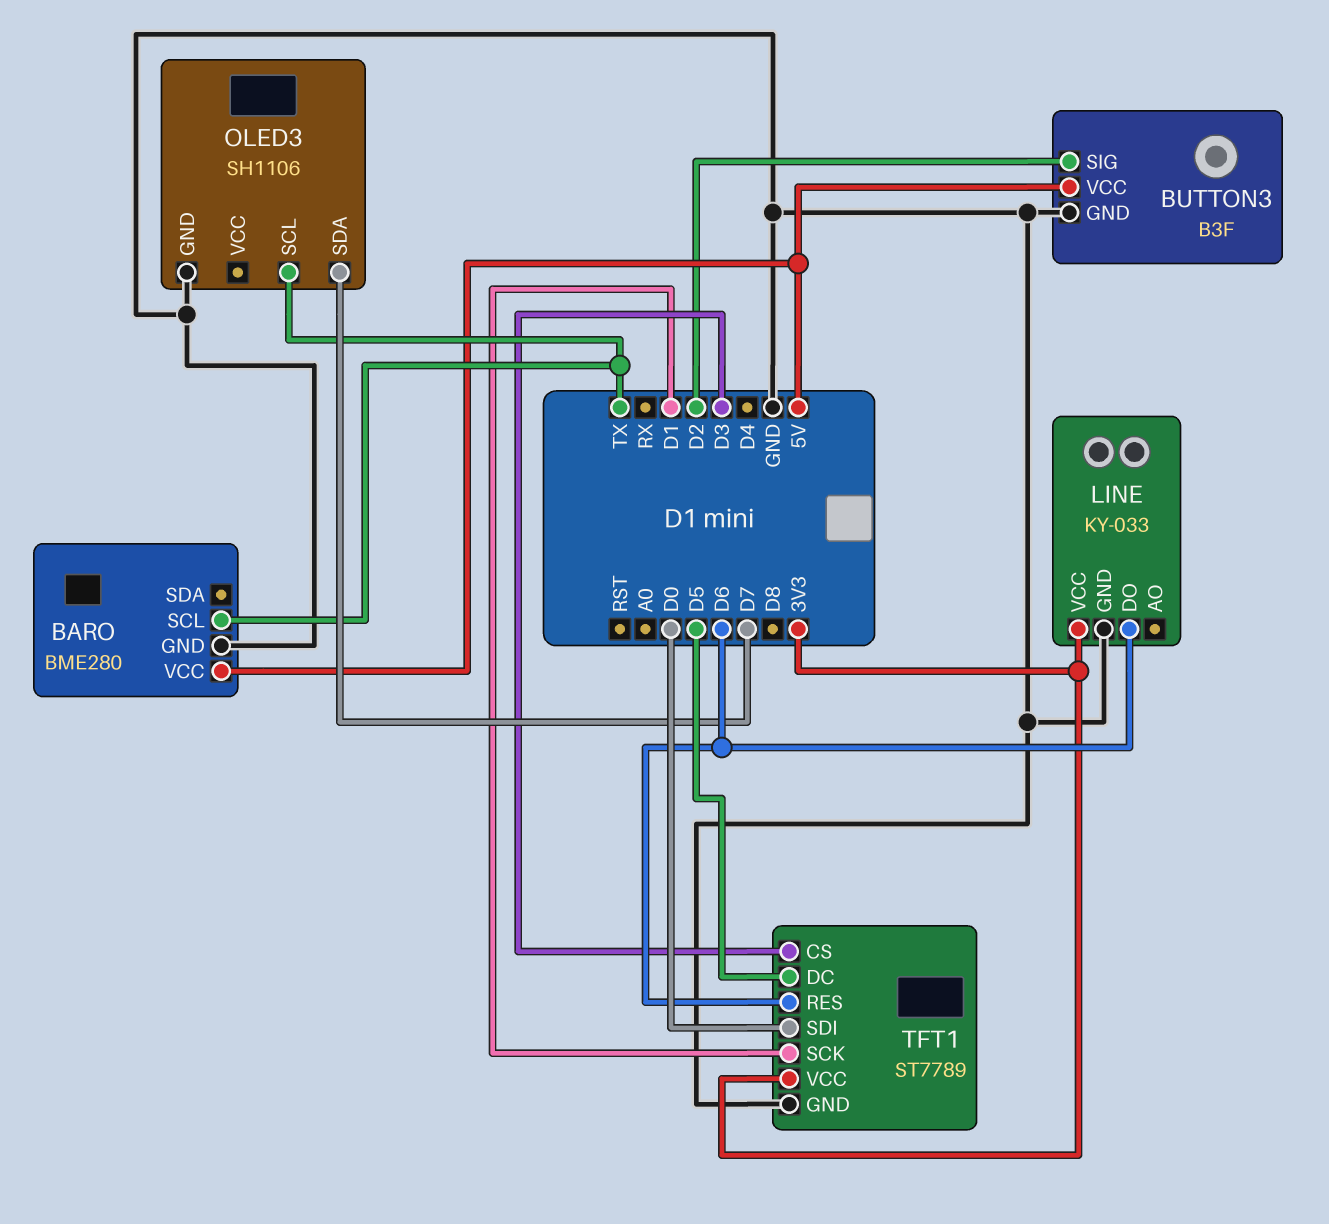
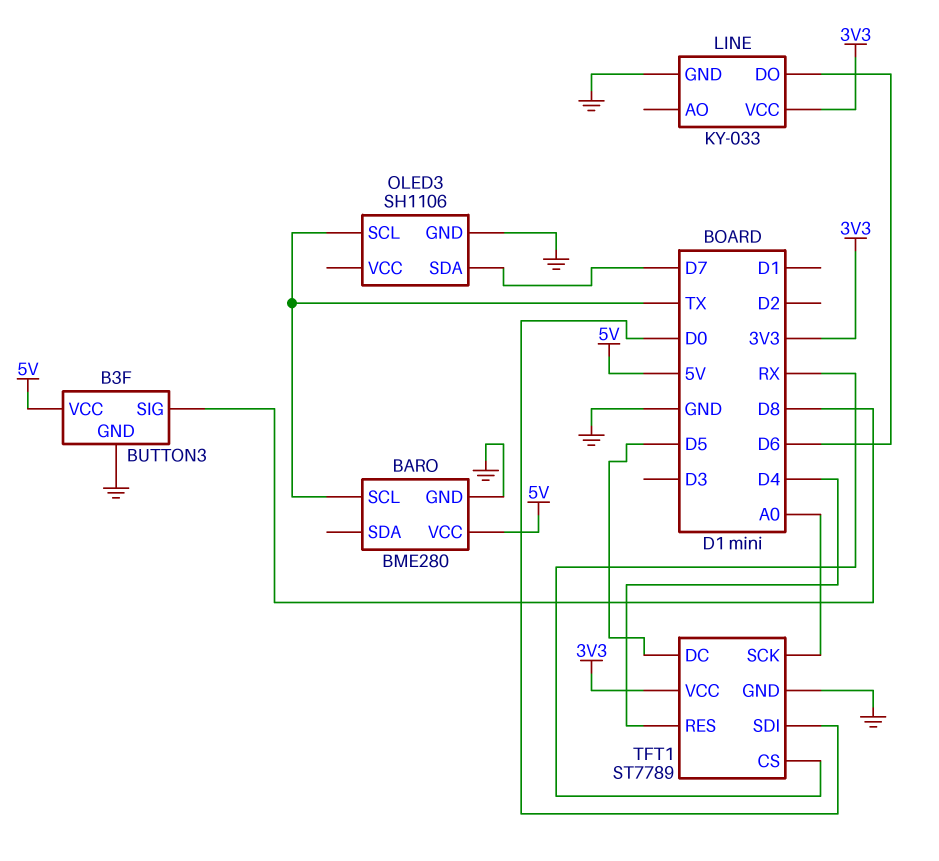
BUTTON3 pin SIG: D2 -> D8
TFT1 pin CS: D3 -> RX
TFT1 pin RES: D6 -> D4
TFT1 pin SCK: D1 -> A0

